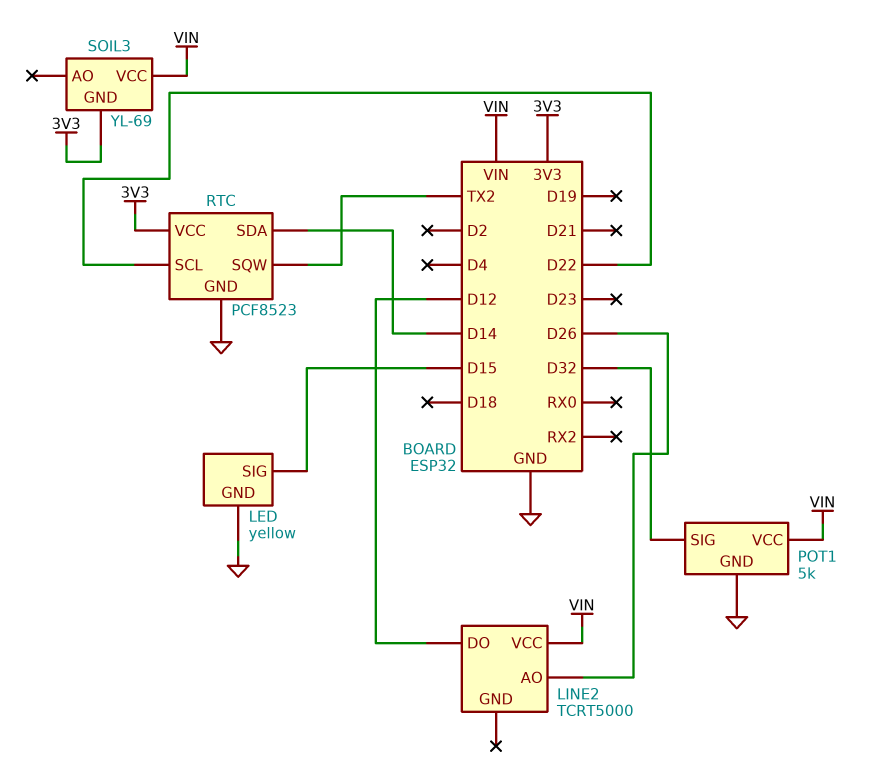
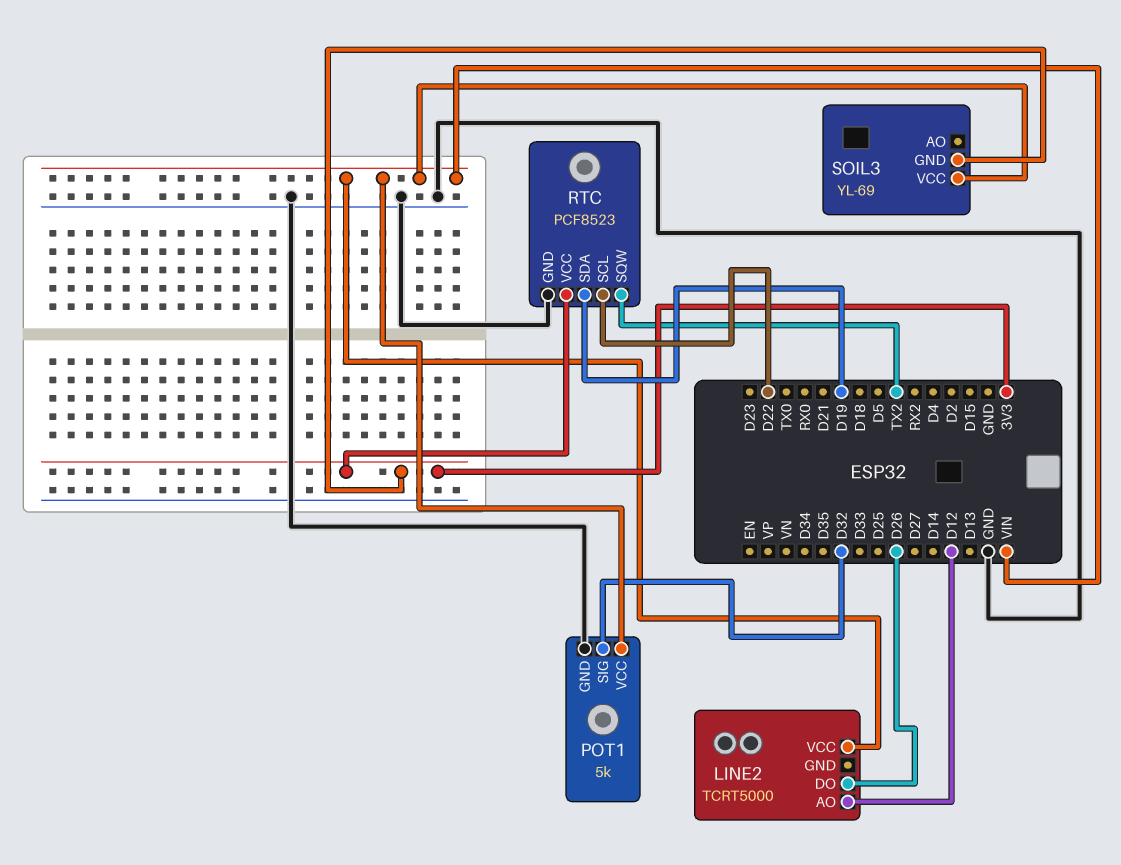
LED: yellow -> none
LED pin GND: GND -> none
LED pin SIG: D15 -> none
LINE2 pin AO: D26 -> D12
LINE2 pin DO: D12 -> D26
RTC pin SDA: D14 -> D19

